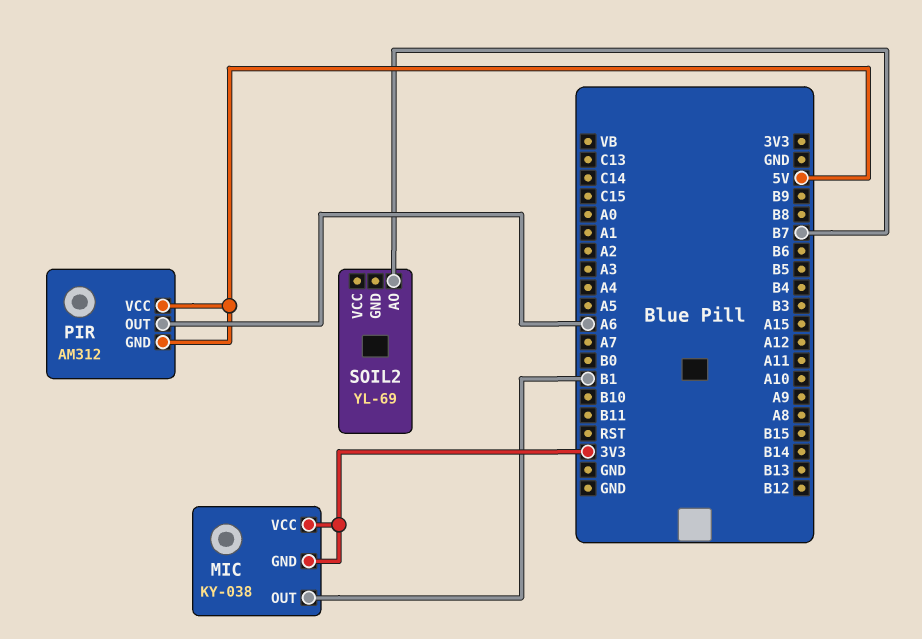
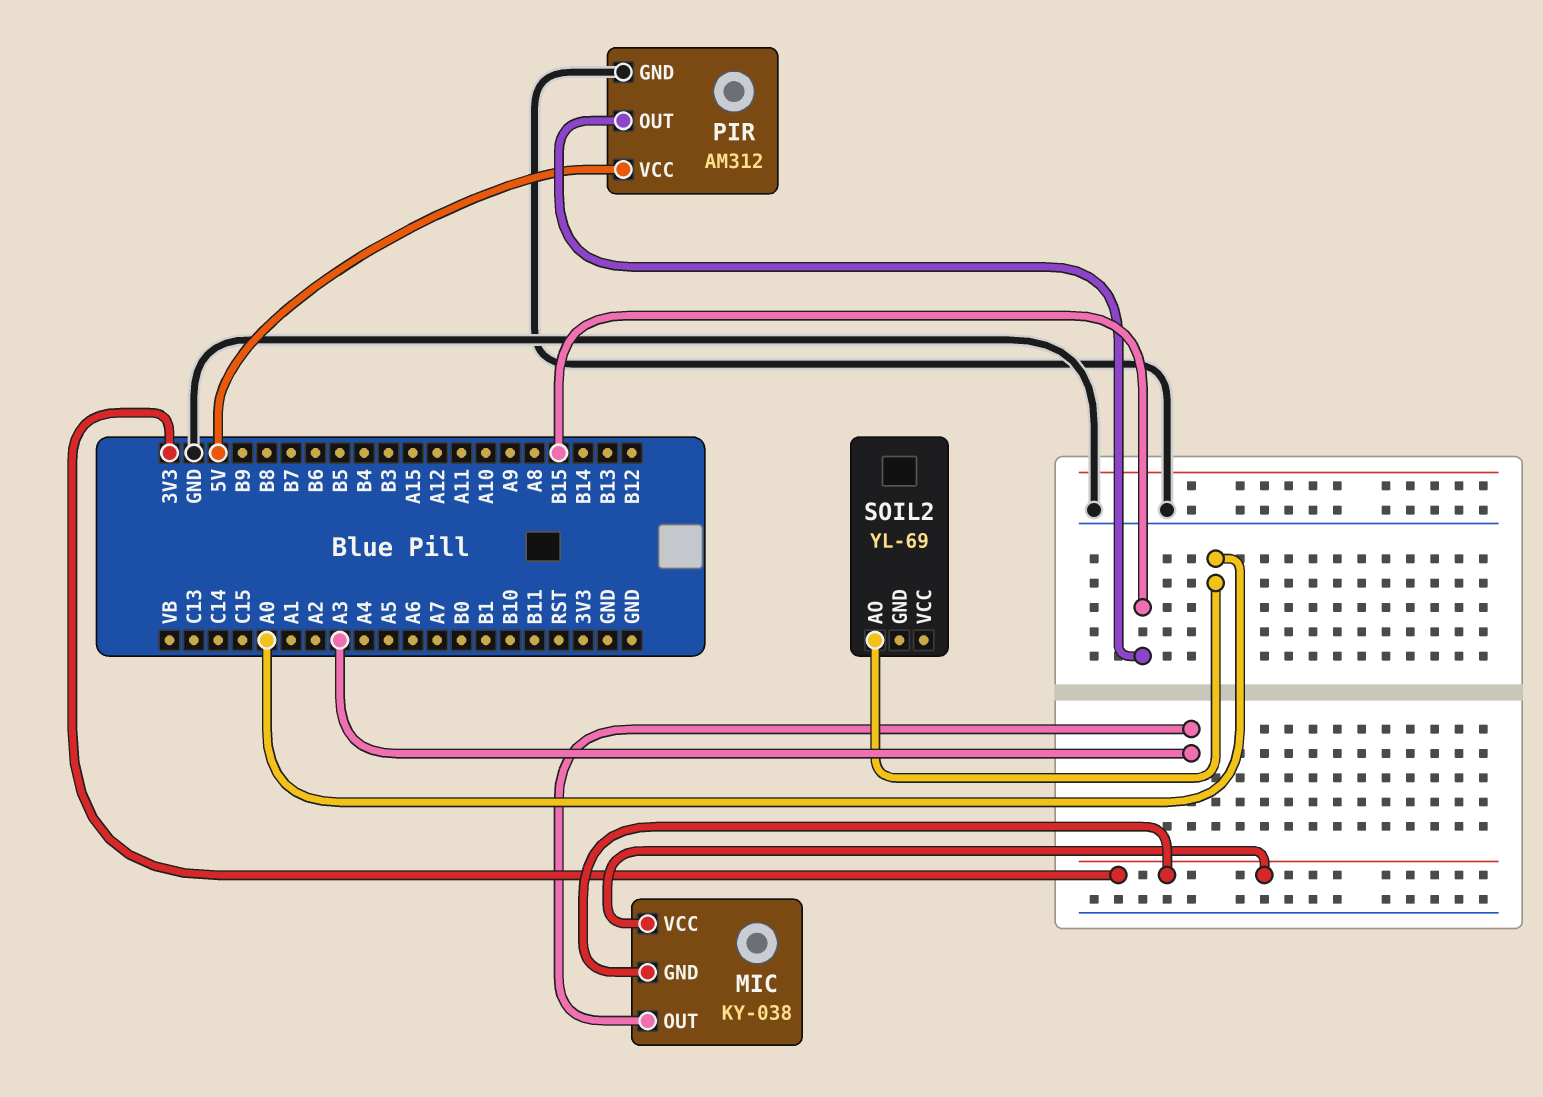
MIC pin OUT: B1 -> A3
PIR pin GND: 5V -> GND
PIR pin OUT: A6 -> B15
SOIL2 pin AO: B7 -> A0

